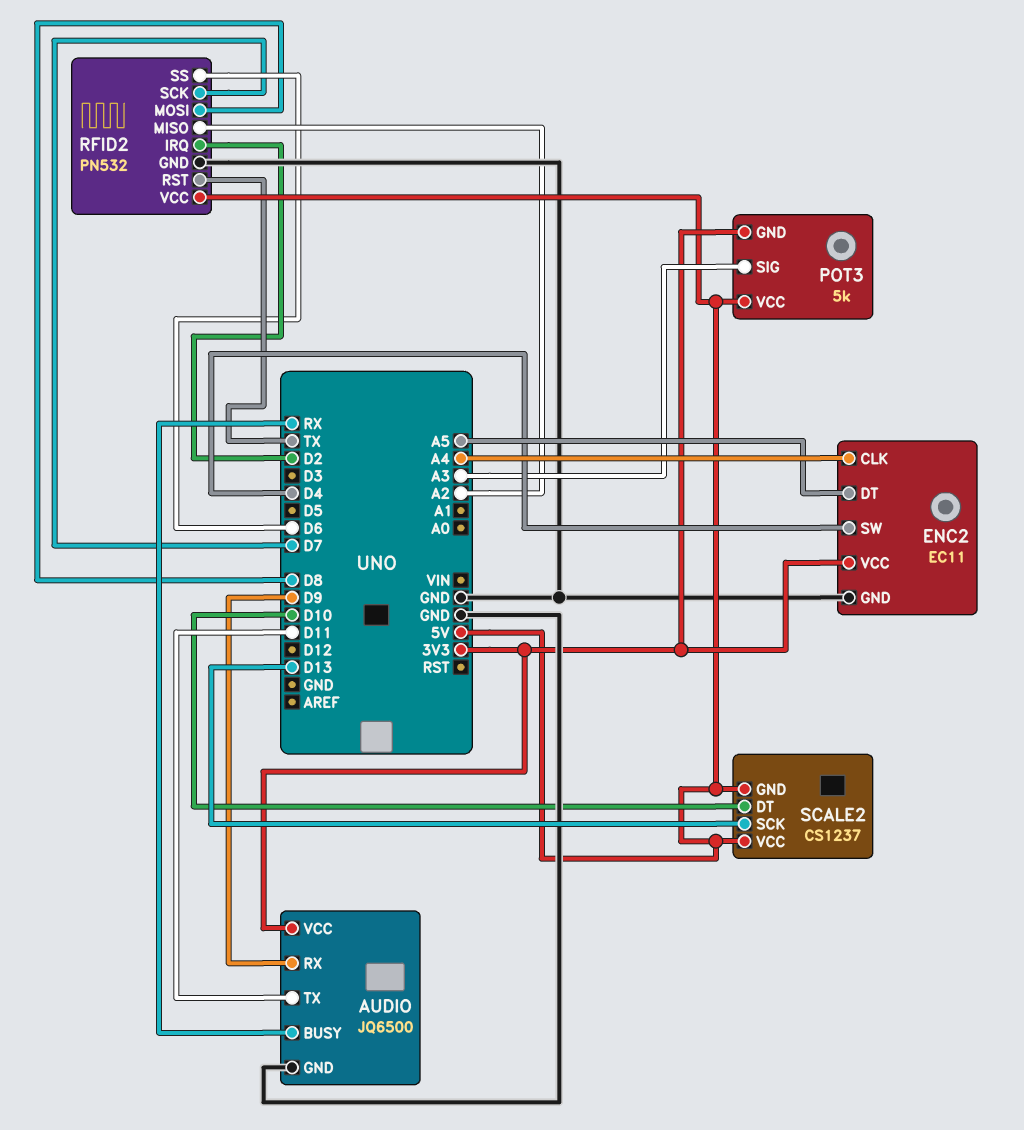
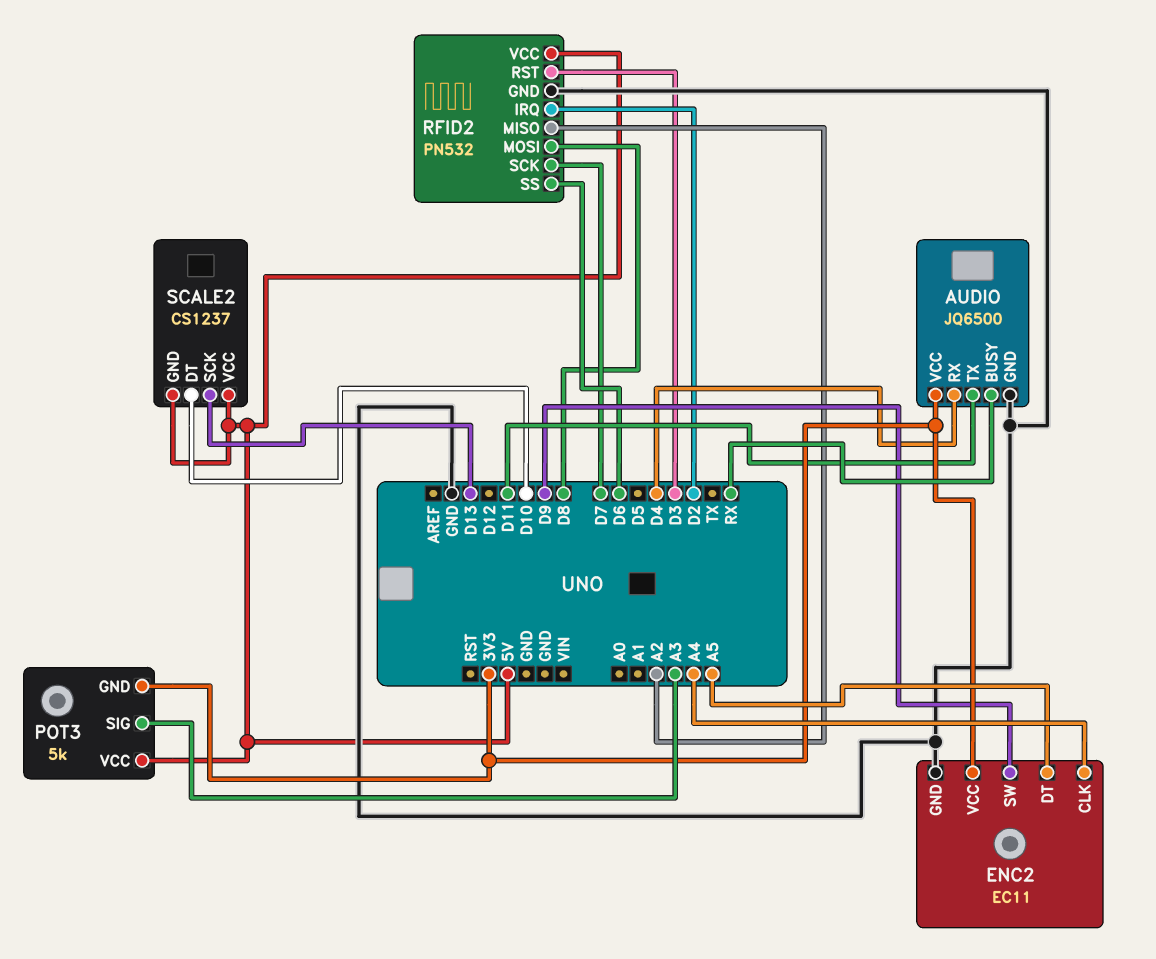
AUDIO pin RX: D9 -> D4
ENC2 pin SW: D4 -> D9
RFID2 pin RST: TX -> D3

